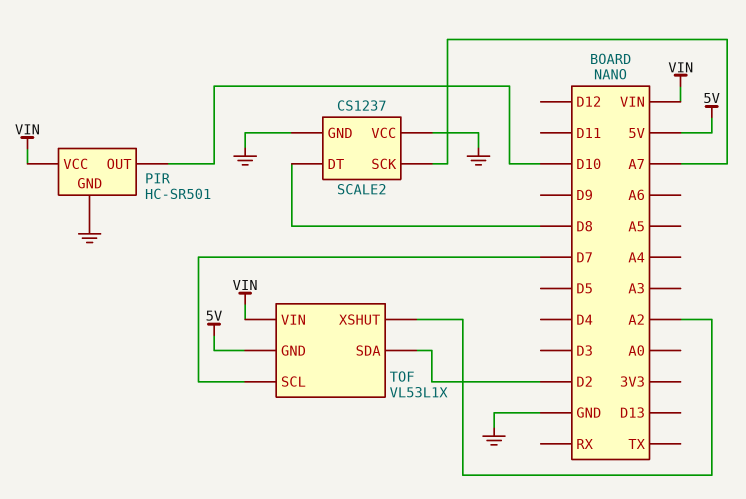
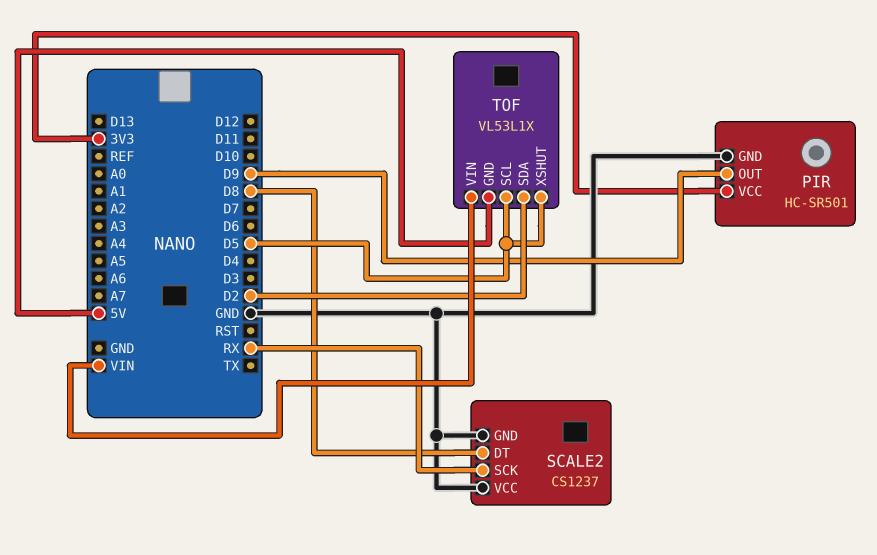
PIR pin OUT: D10 -> D9
PIR pin VCC: VIN -> 3V3
SCALE2 pin SCK: A7 -> RX
TOF pin SCL: D7 -> D5
TOF pin XSHUT: A2 -> D5

